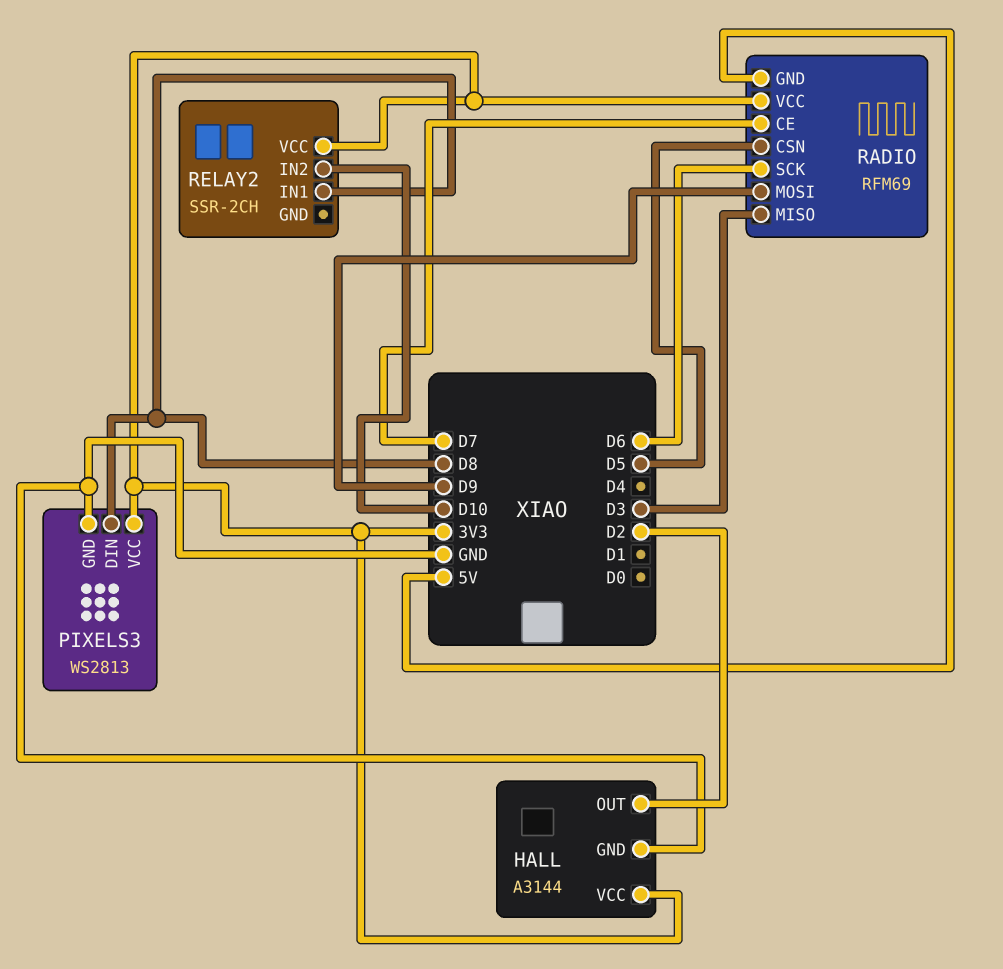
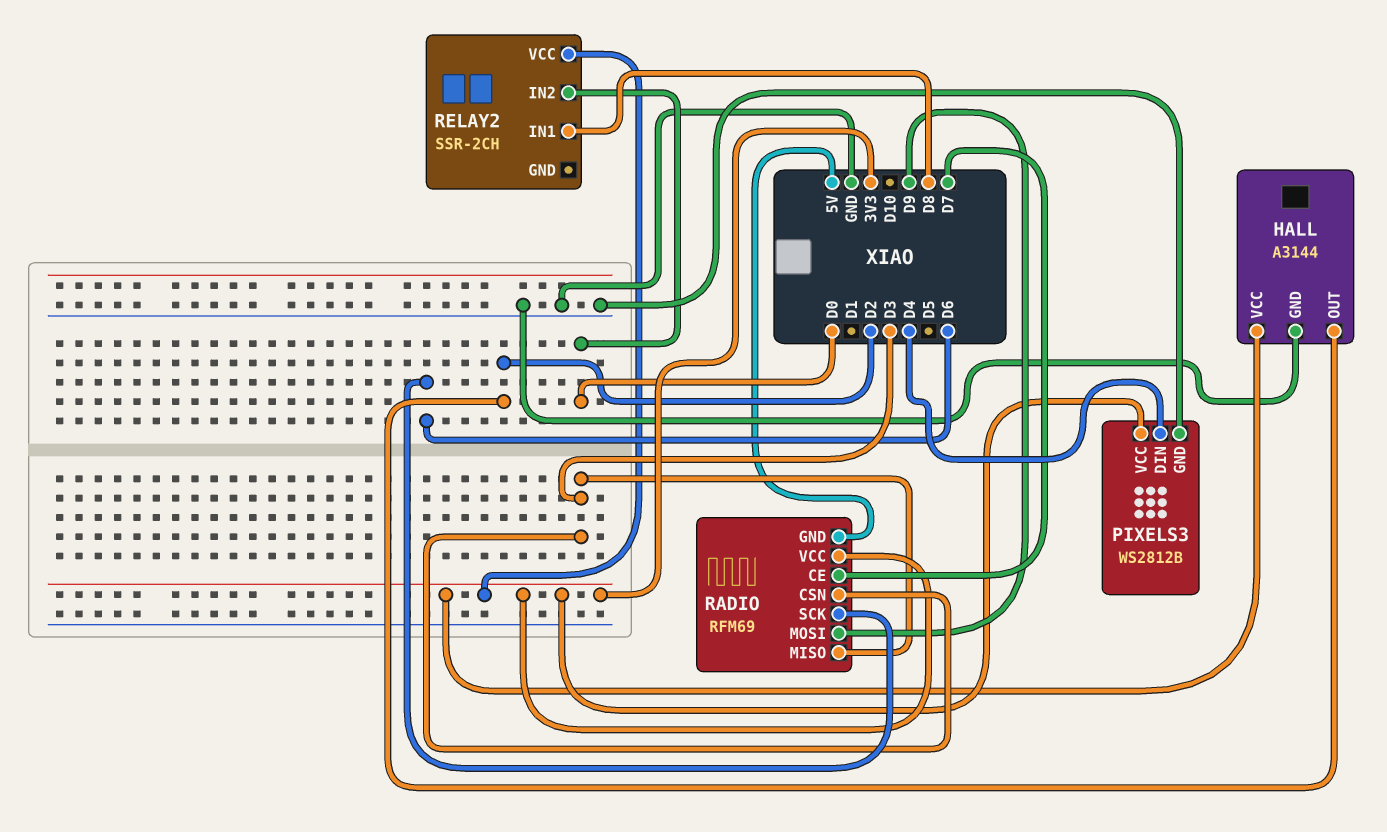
PIXELS3: WS2813 -> WS2812B
PIXELS3 pin DIN: D8 -> D4
RADIO pin CSN: D5 -> D3
RELAY2 pin IN2: D10 -> D0

